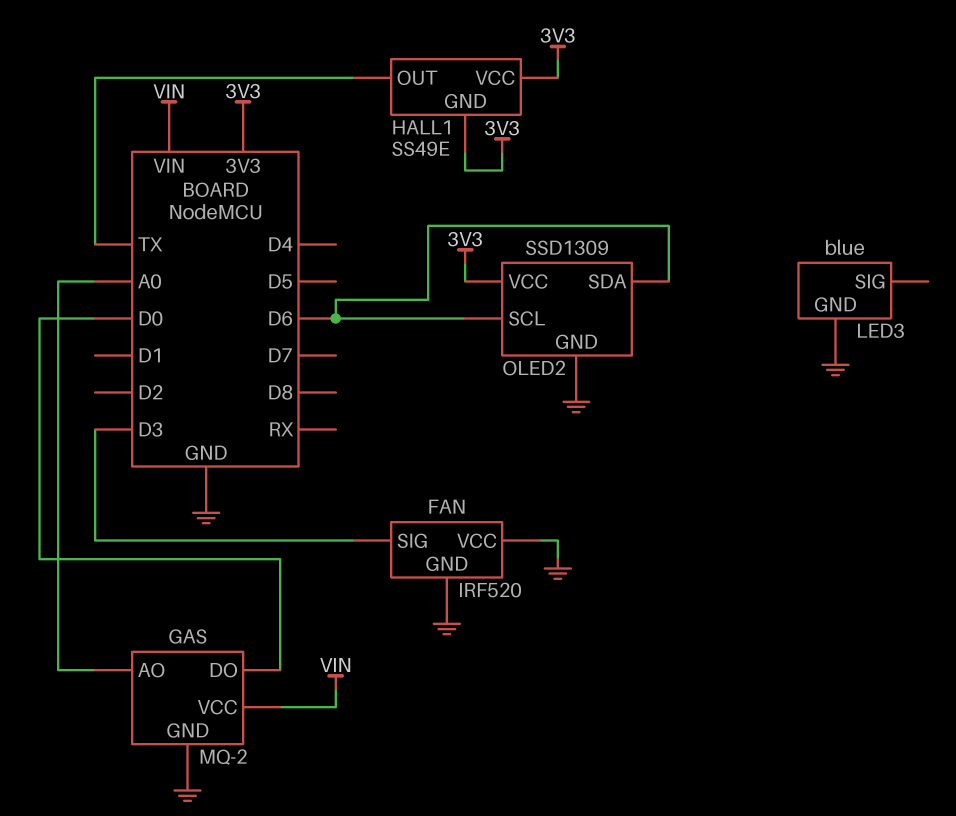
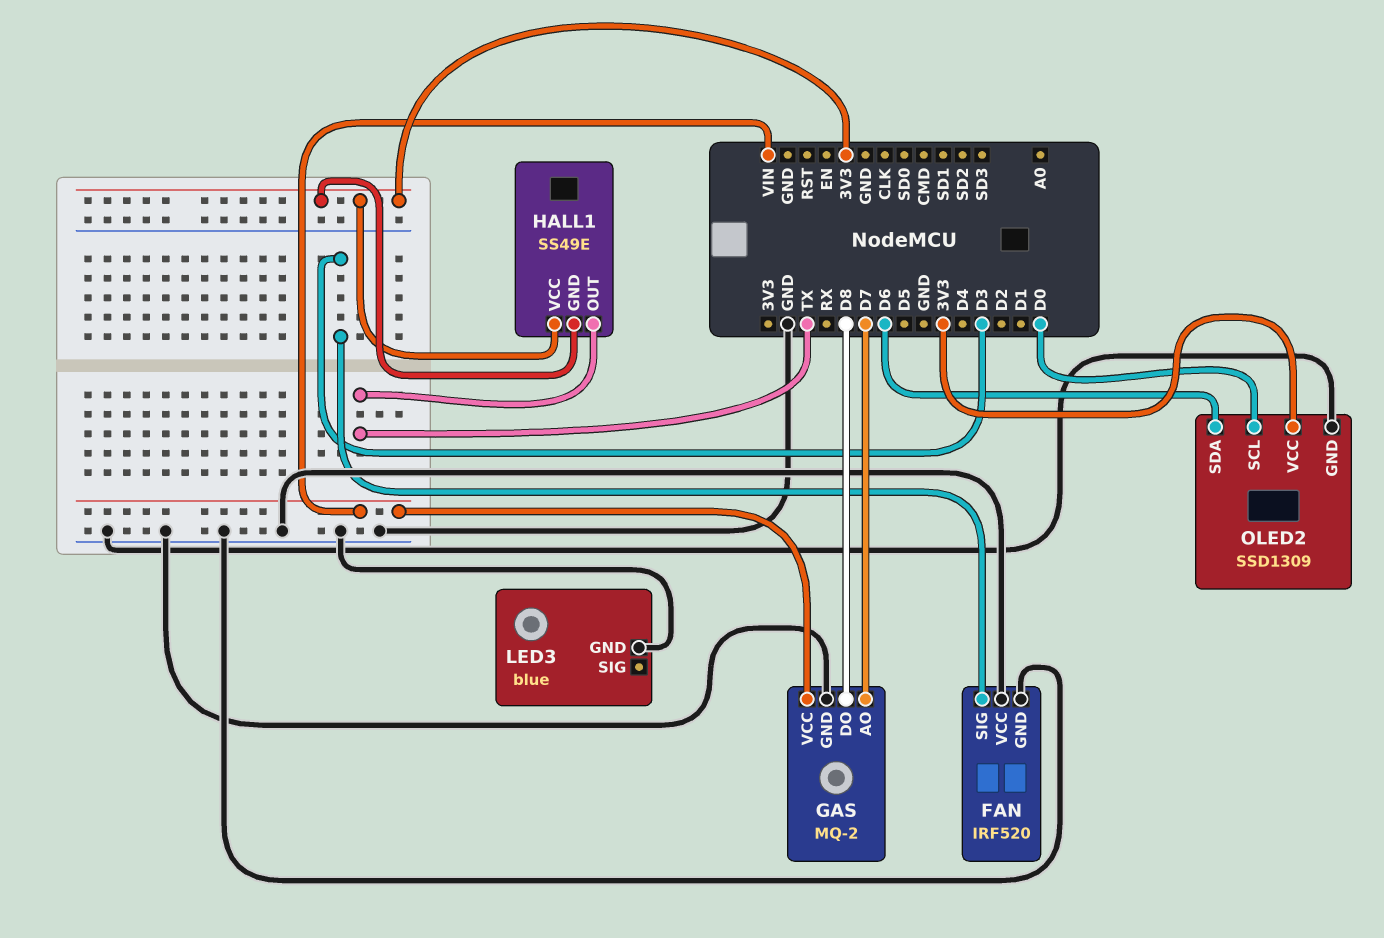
GAS pin AO: A0 -> D7
GAS pin DO: D0 -> D8
OLED2 pin SCL: D6 -> D0

